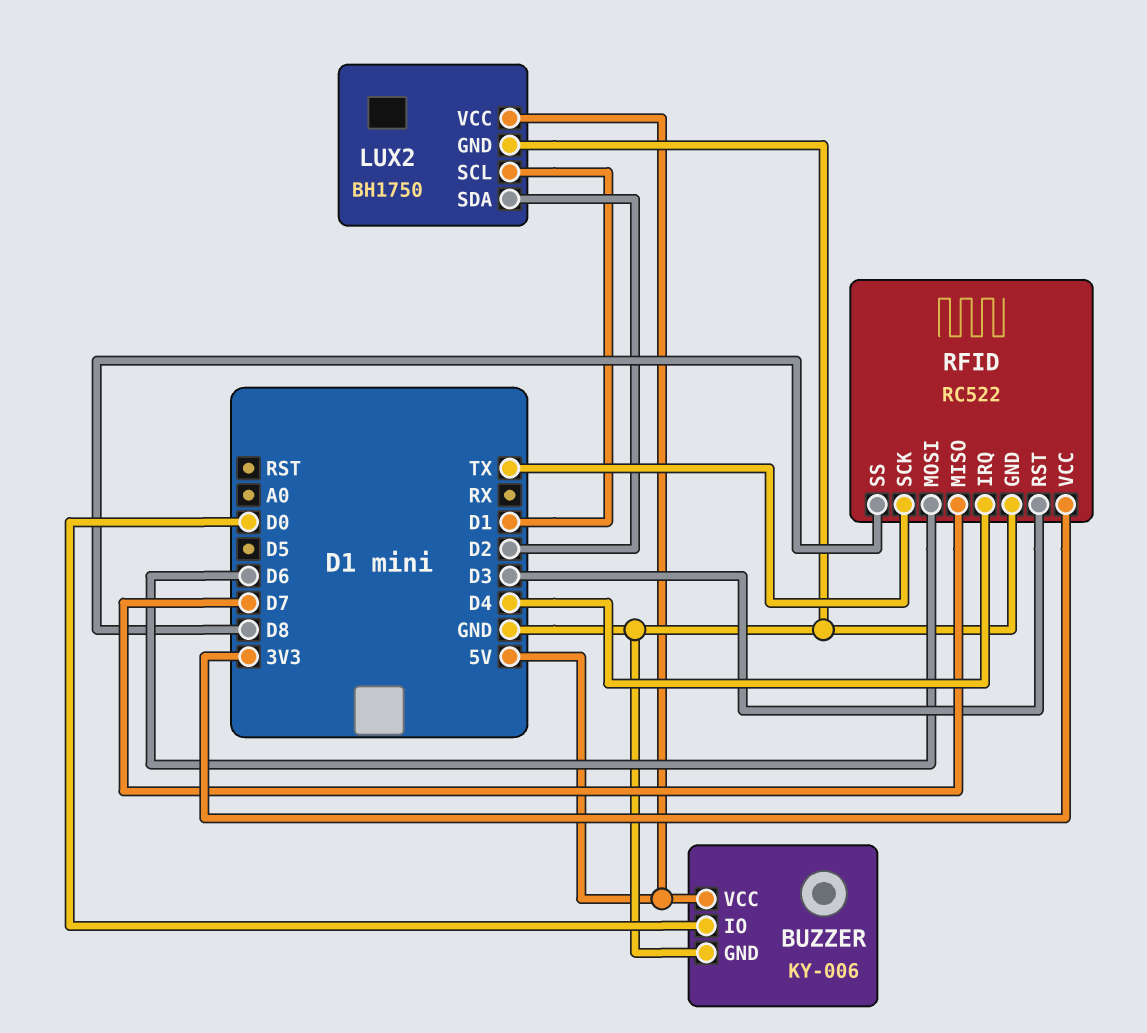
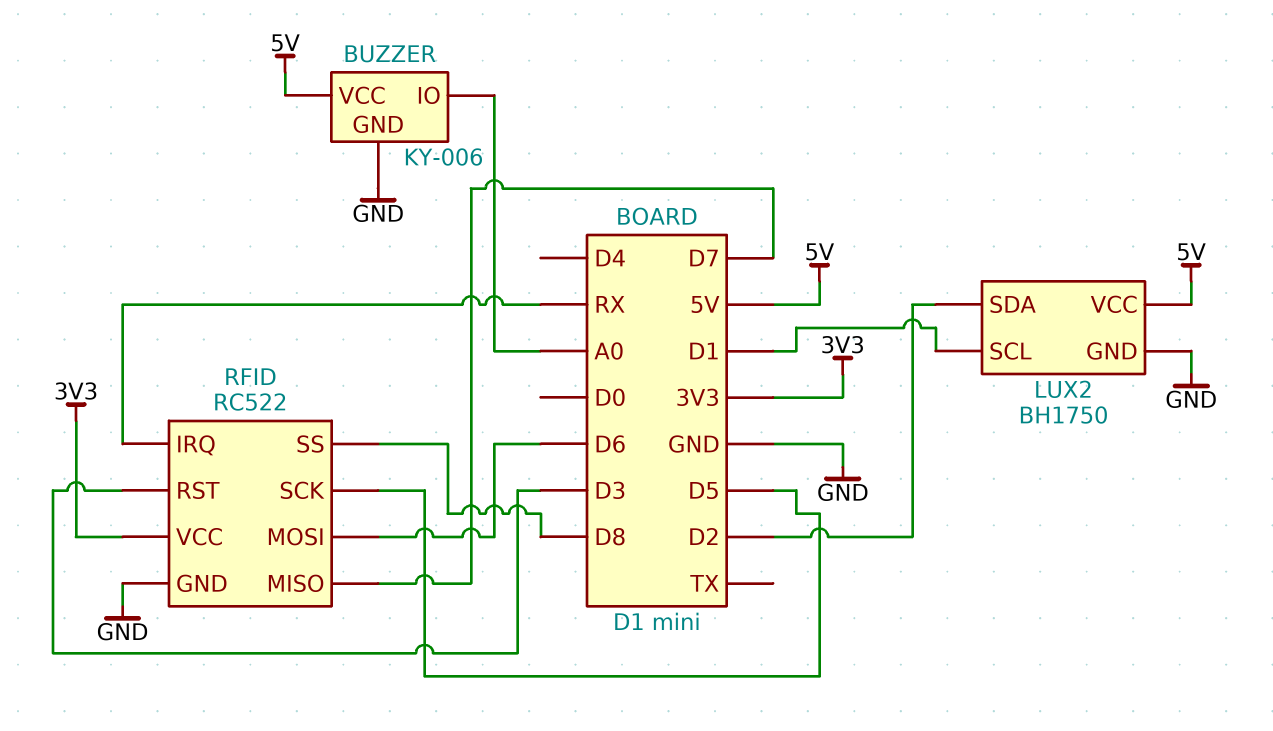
BUZZER pin IO: D0 -> A0
RFID pin IRQ: D4 -> RX
RFID pin SCK: TX -> D5

